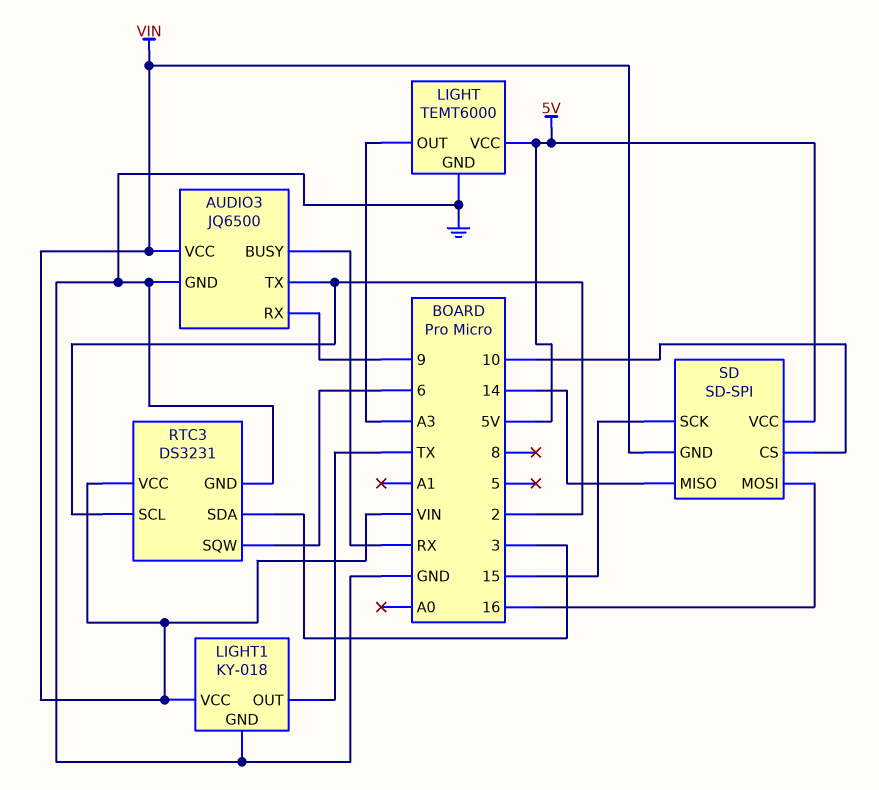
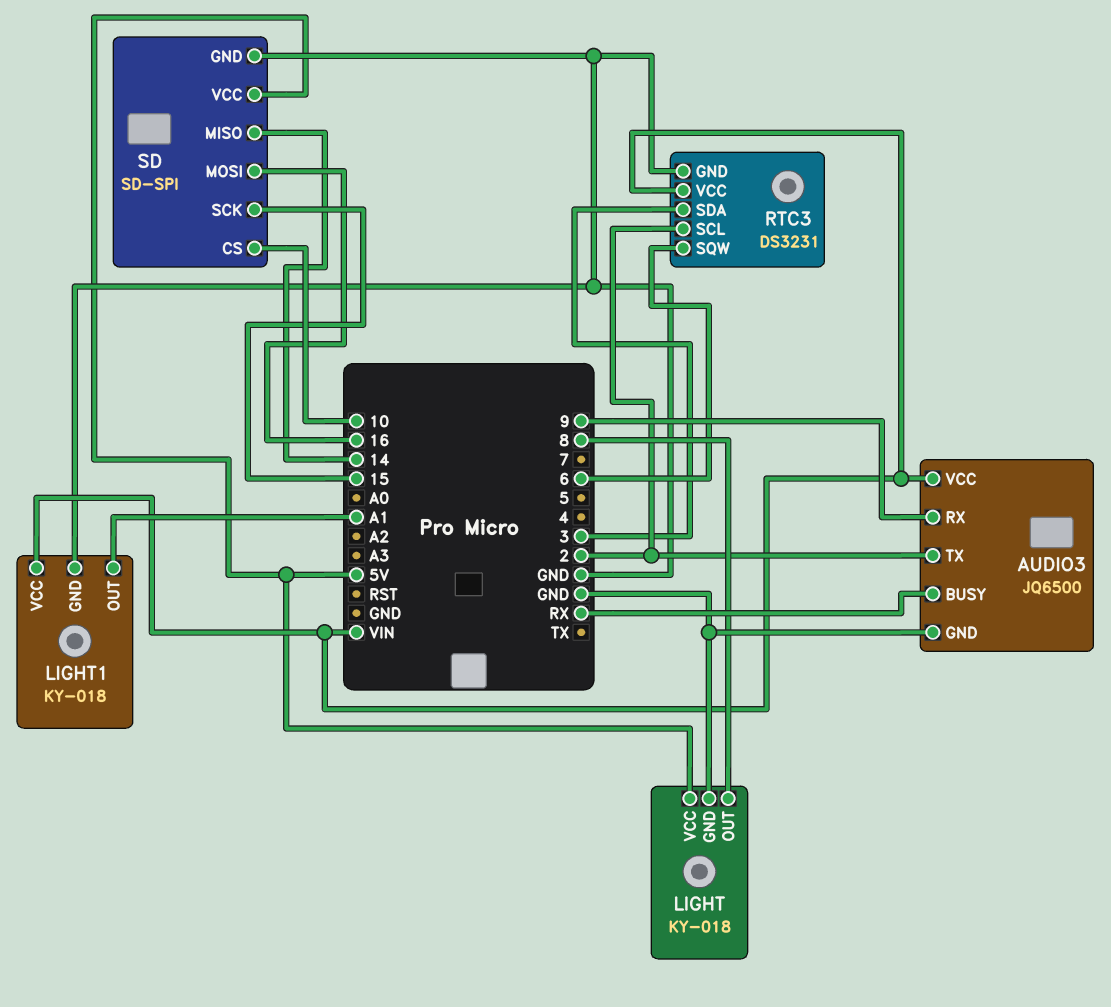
LIGHT: TEMT6000 -> KY-018
LIGHT pin OUT: A3 -> 8
LIGHT1 pin OUT: TX -> A1
SD pin GND: VIN -> GND

